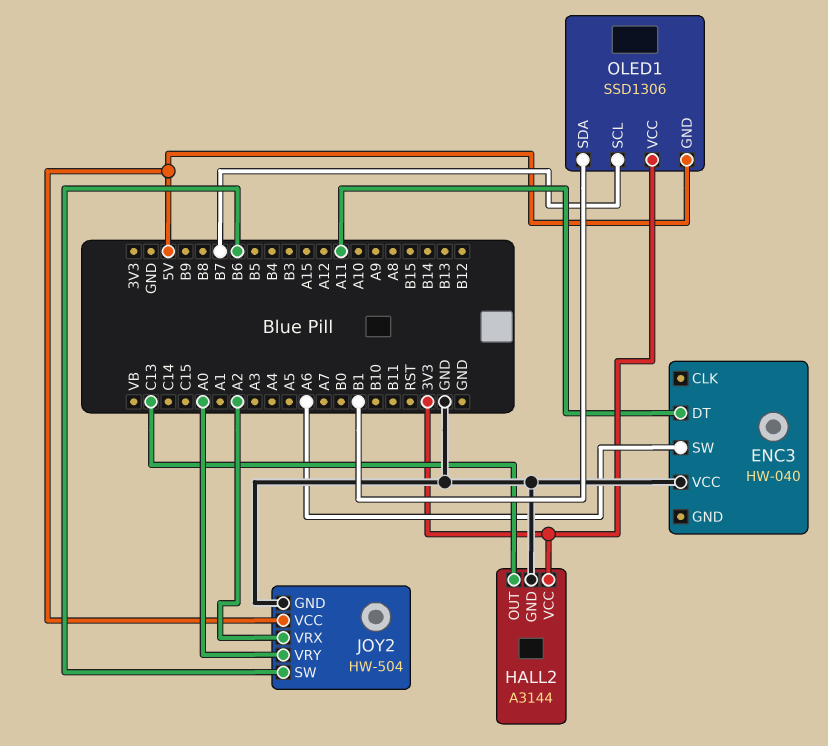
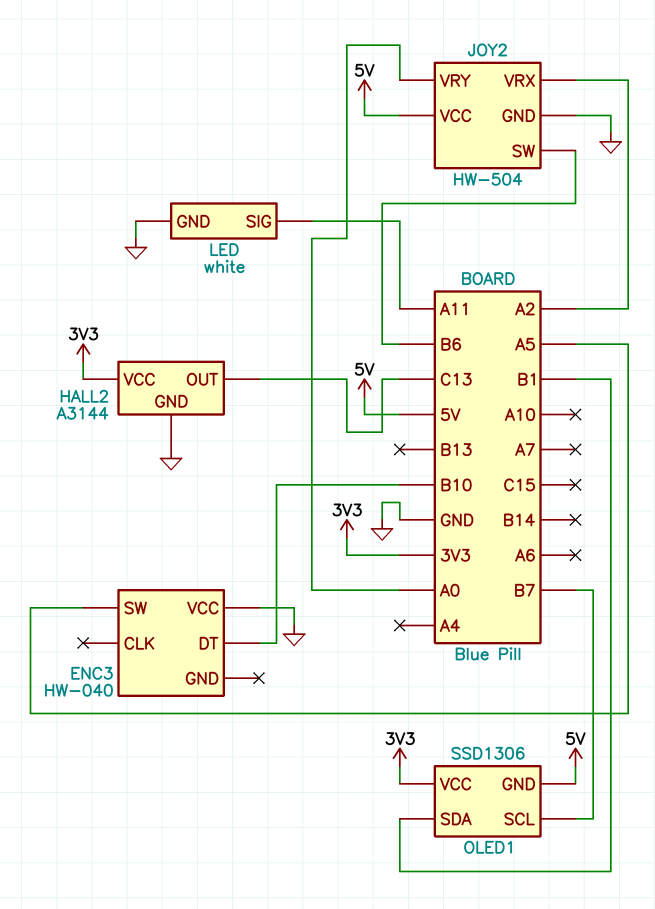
ENC3 pin DT: A11 -> B10
ENC3 pin SW: A6 -> A5
LED: none -> white
LED pin GND: none -> GND
LED pin SIG: none -> A11

